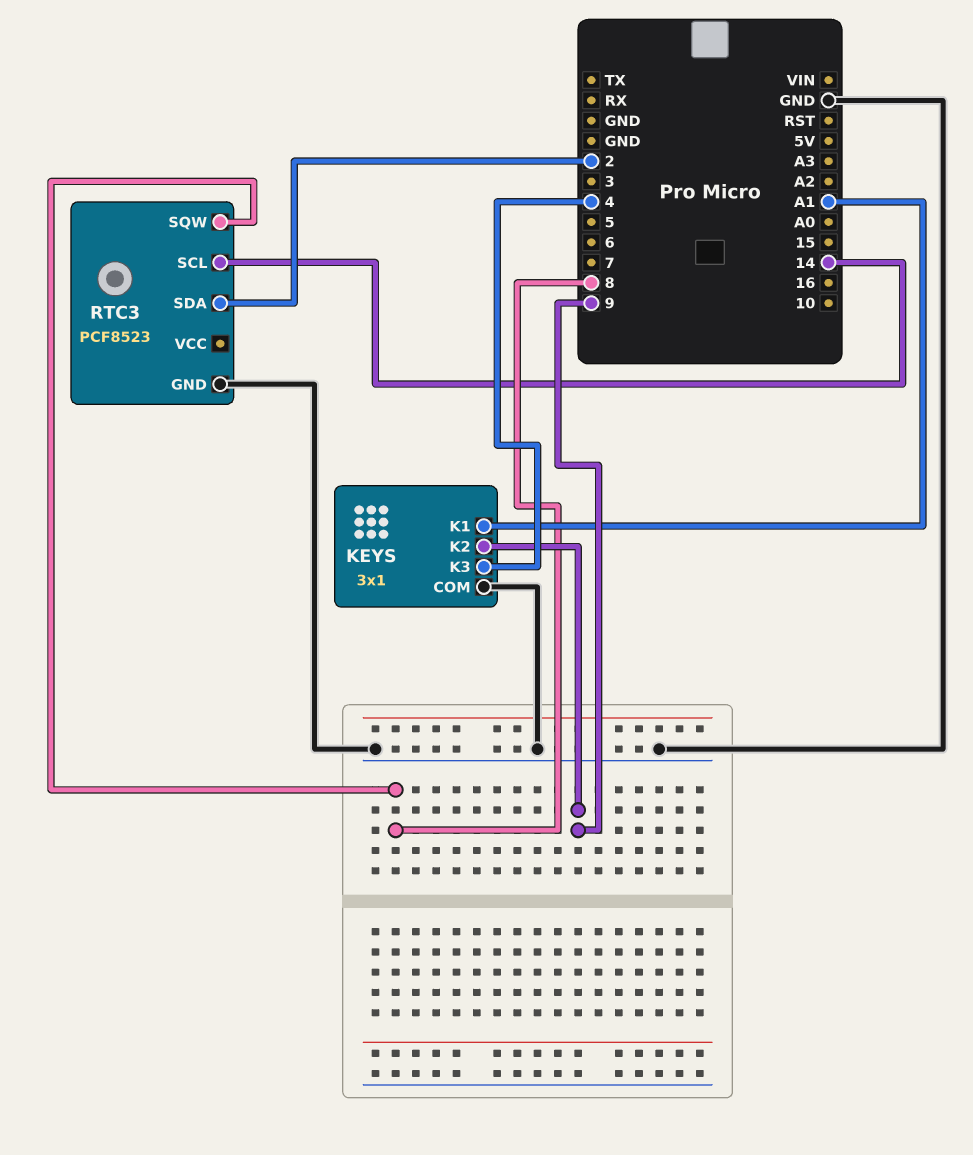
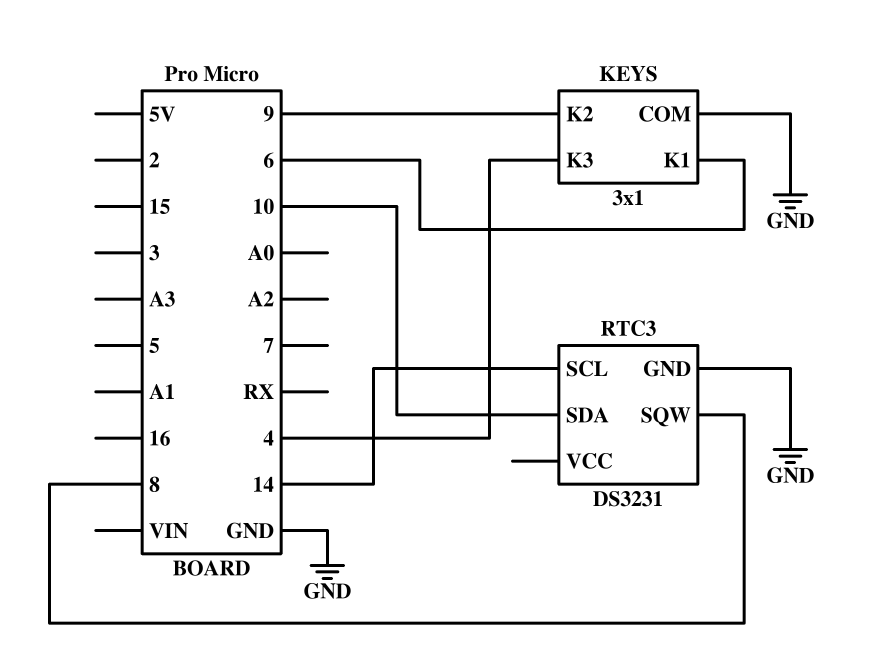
KEYS pin K1: A1 -> 6
RTC3: PCF8523 -> DS3231
RTC3 pin SDA: 2 -> 10

